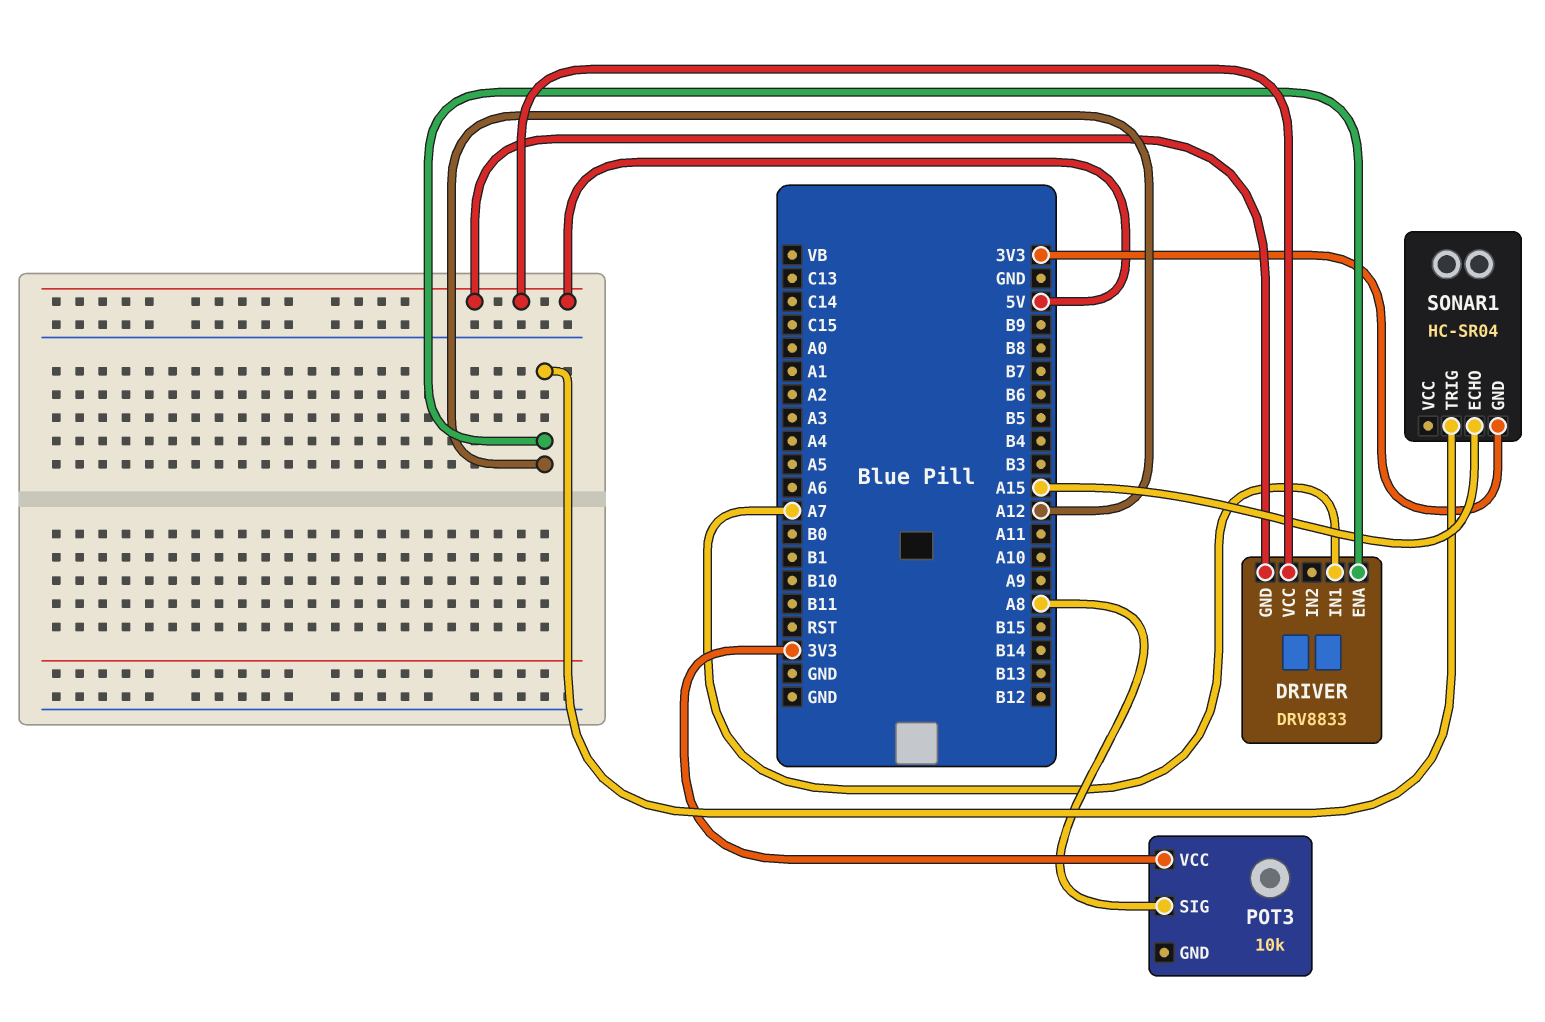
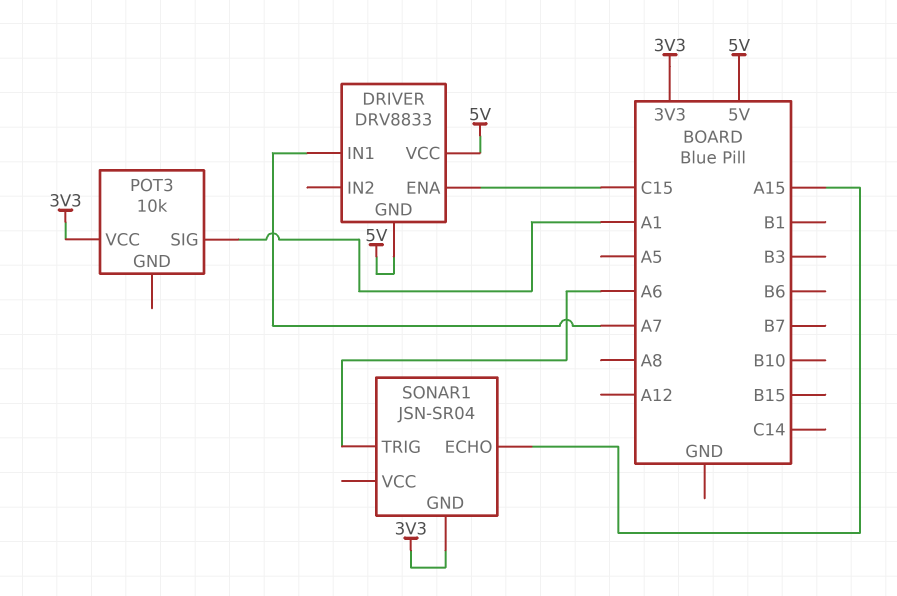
DRIVER pin ENA: A12 -> C15
POT3 pin SIG: A8 -> A1
SONAR1: HC-SR04 -> JSN-SR04
SONAR1 pin TRIG: A12 -> A6

